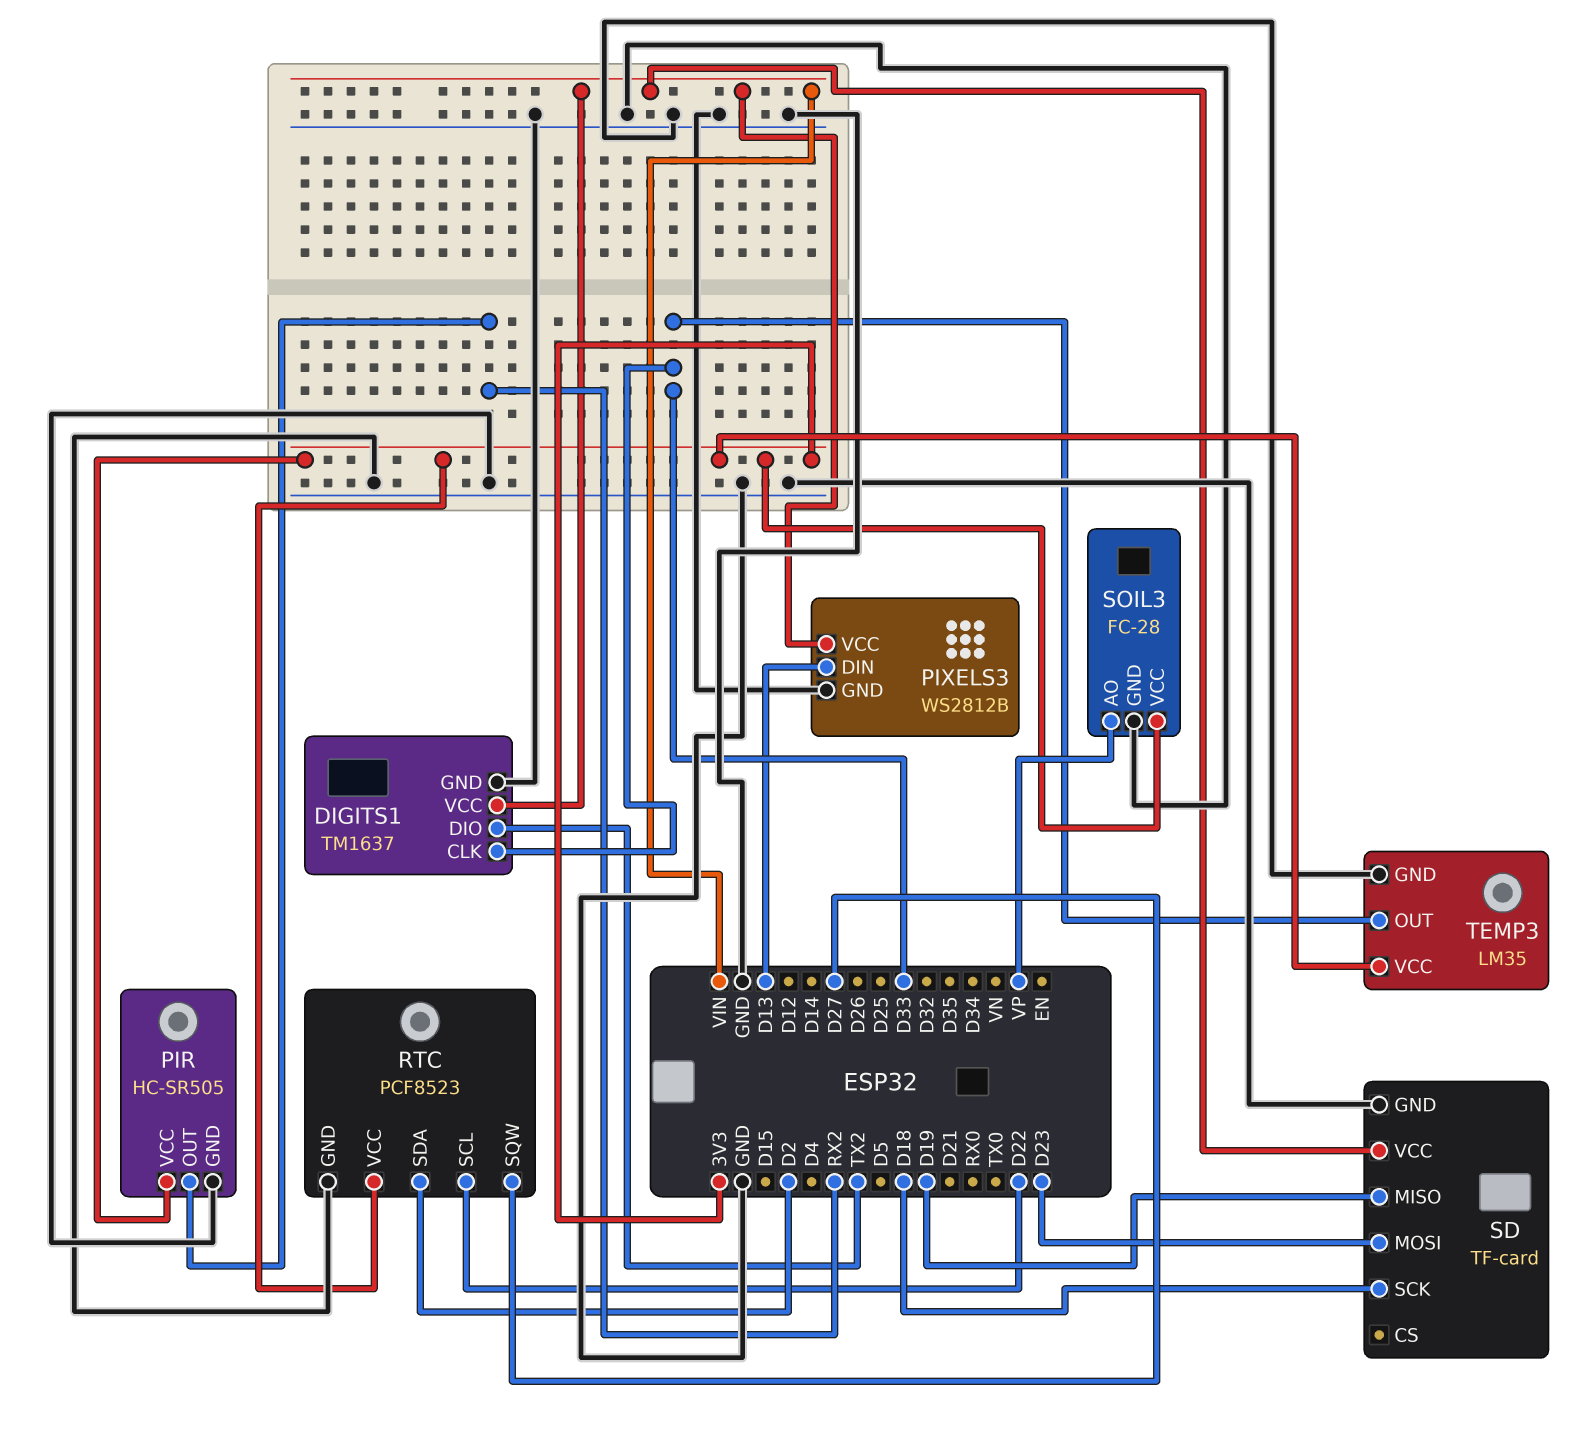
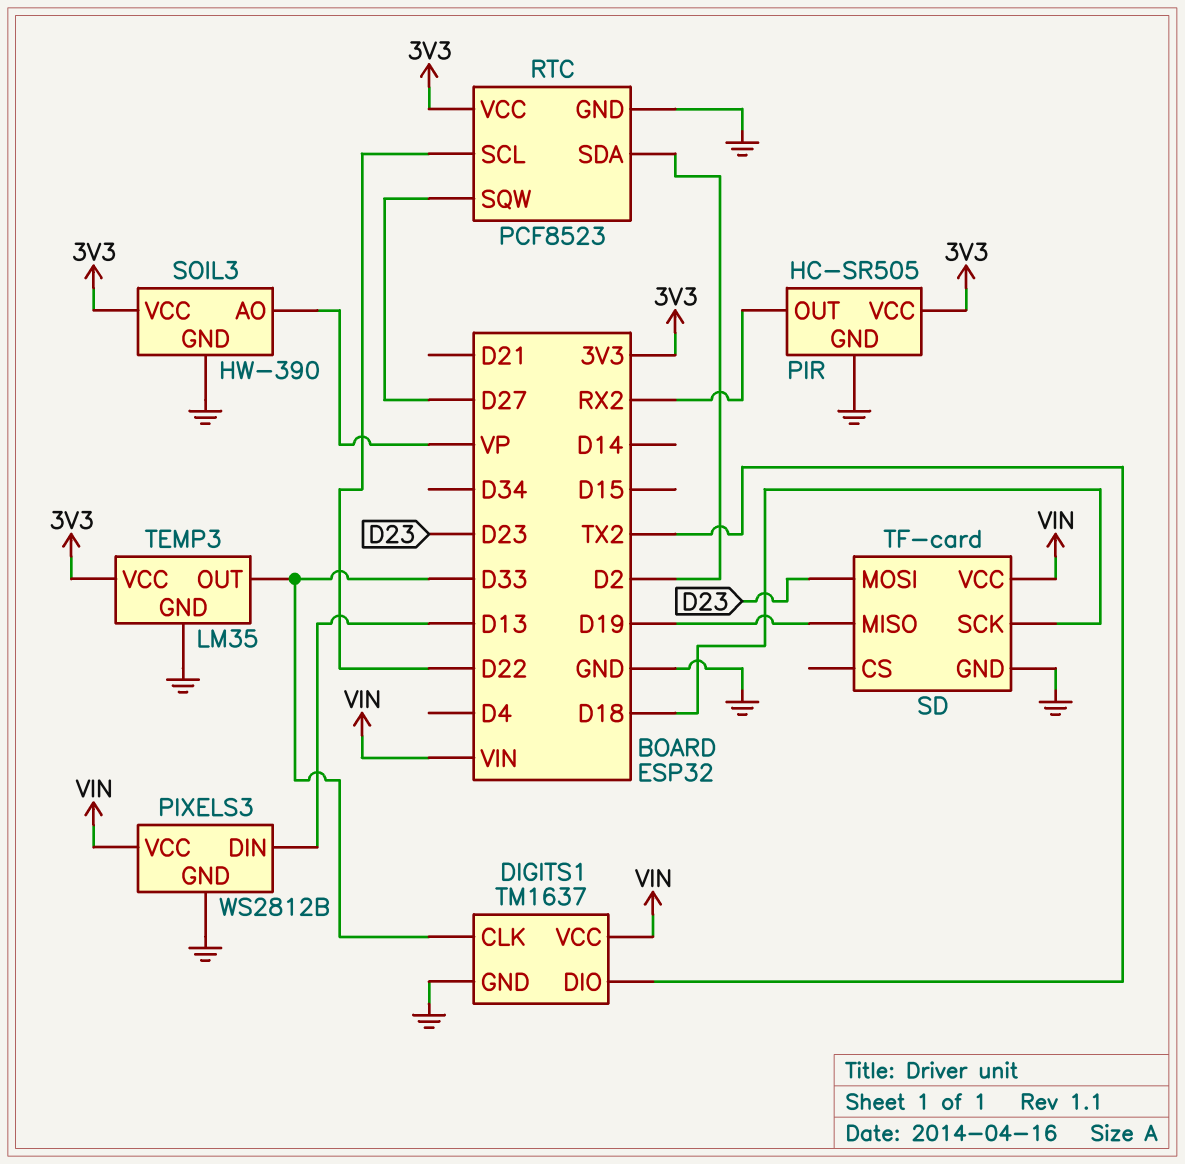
SOIL3: FC-28 -> HW-390

